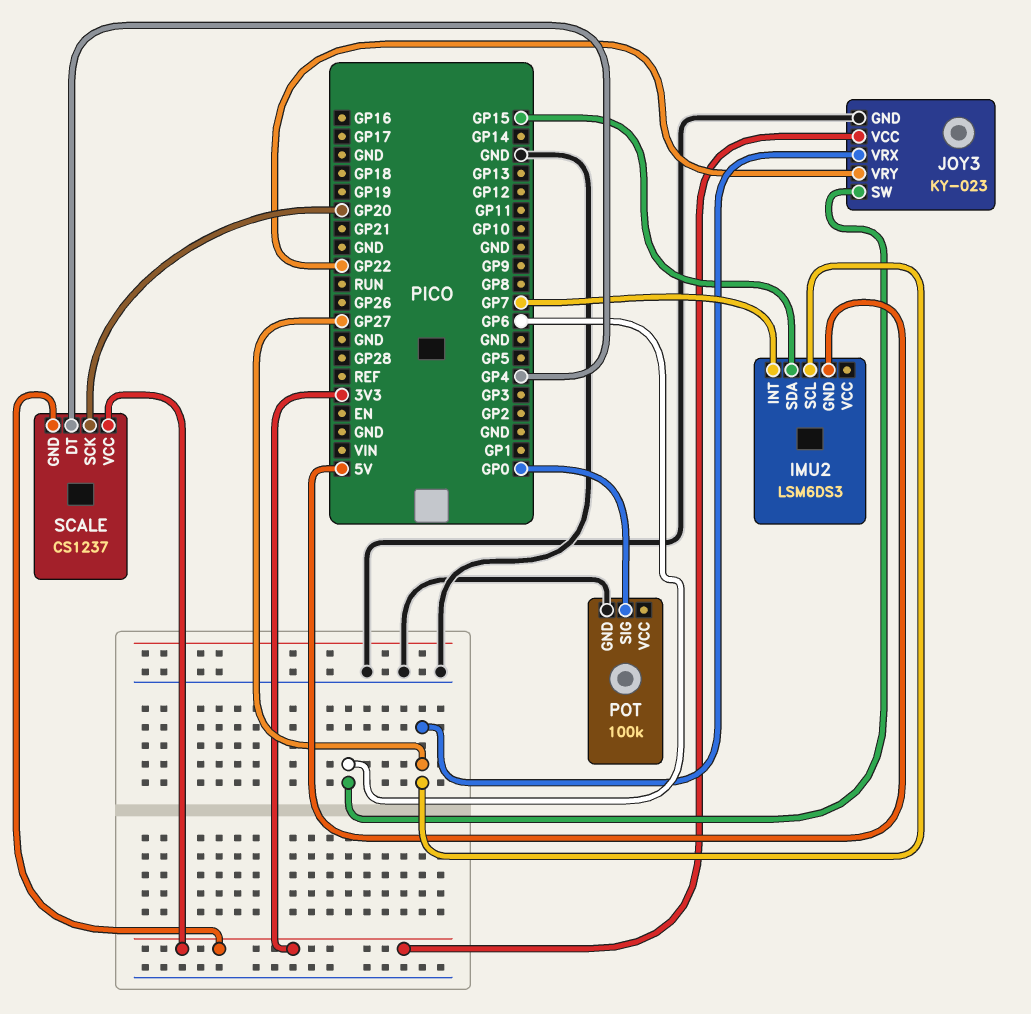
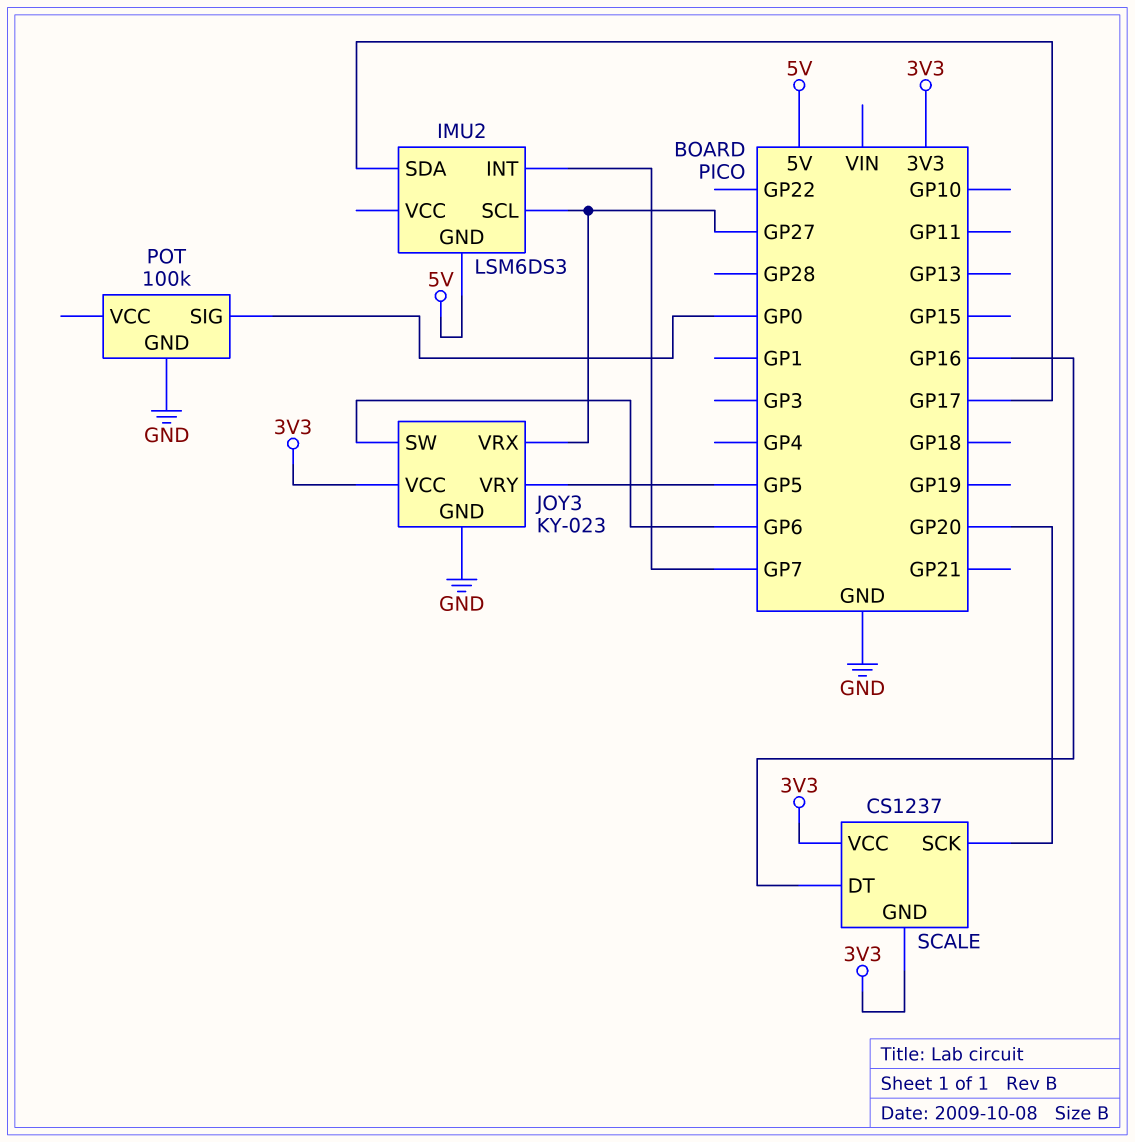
IMU2 pin SDA: GP15 -> GP17
JOY3 pin VRY: GP22 -> GP5
SCALE pin DT: GP4 -> GP16

